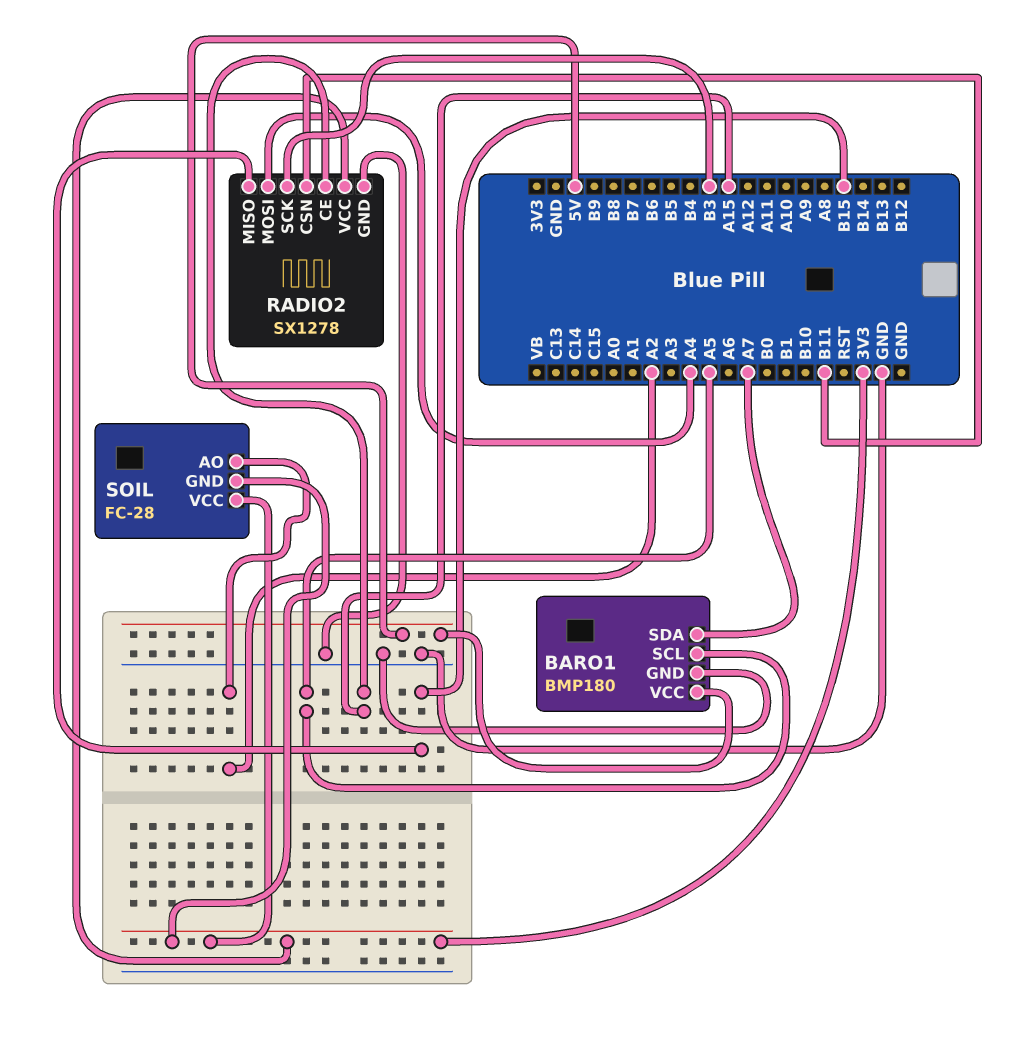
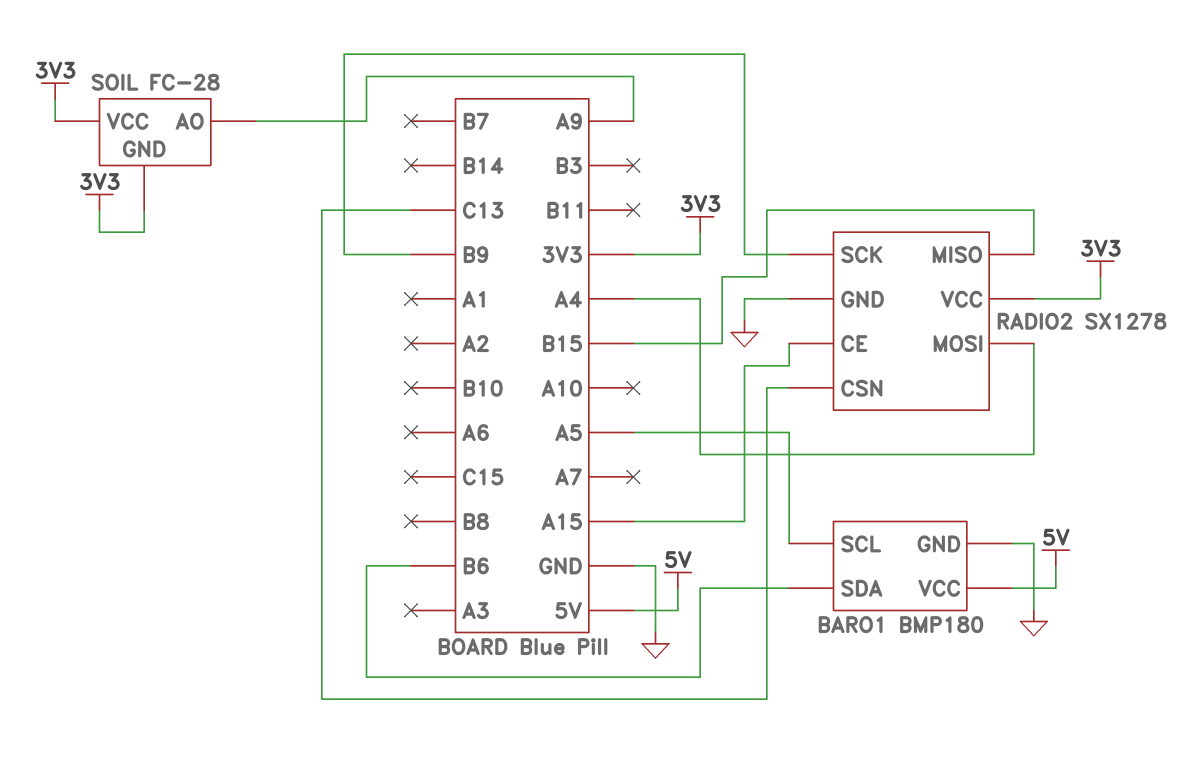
BARO1 pin SDA: A7 -> B6
RADIO2 pin CSN: B11 -> C13
RADIO2 pin SCK: B3 -> B9
SOIL pin AO: A2 -> A9

